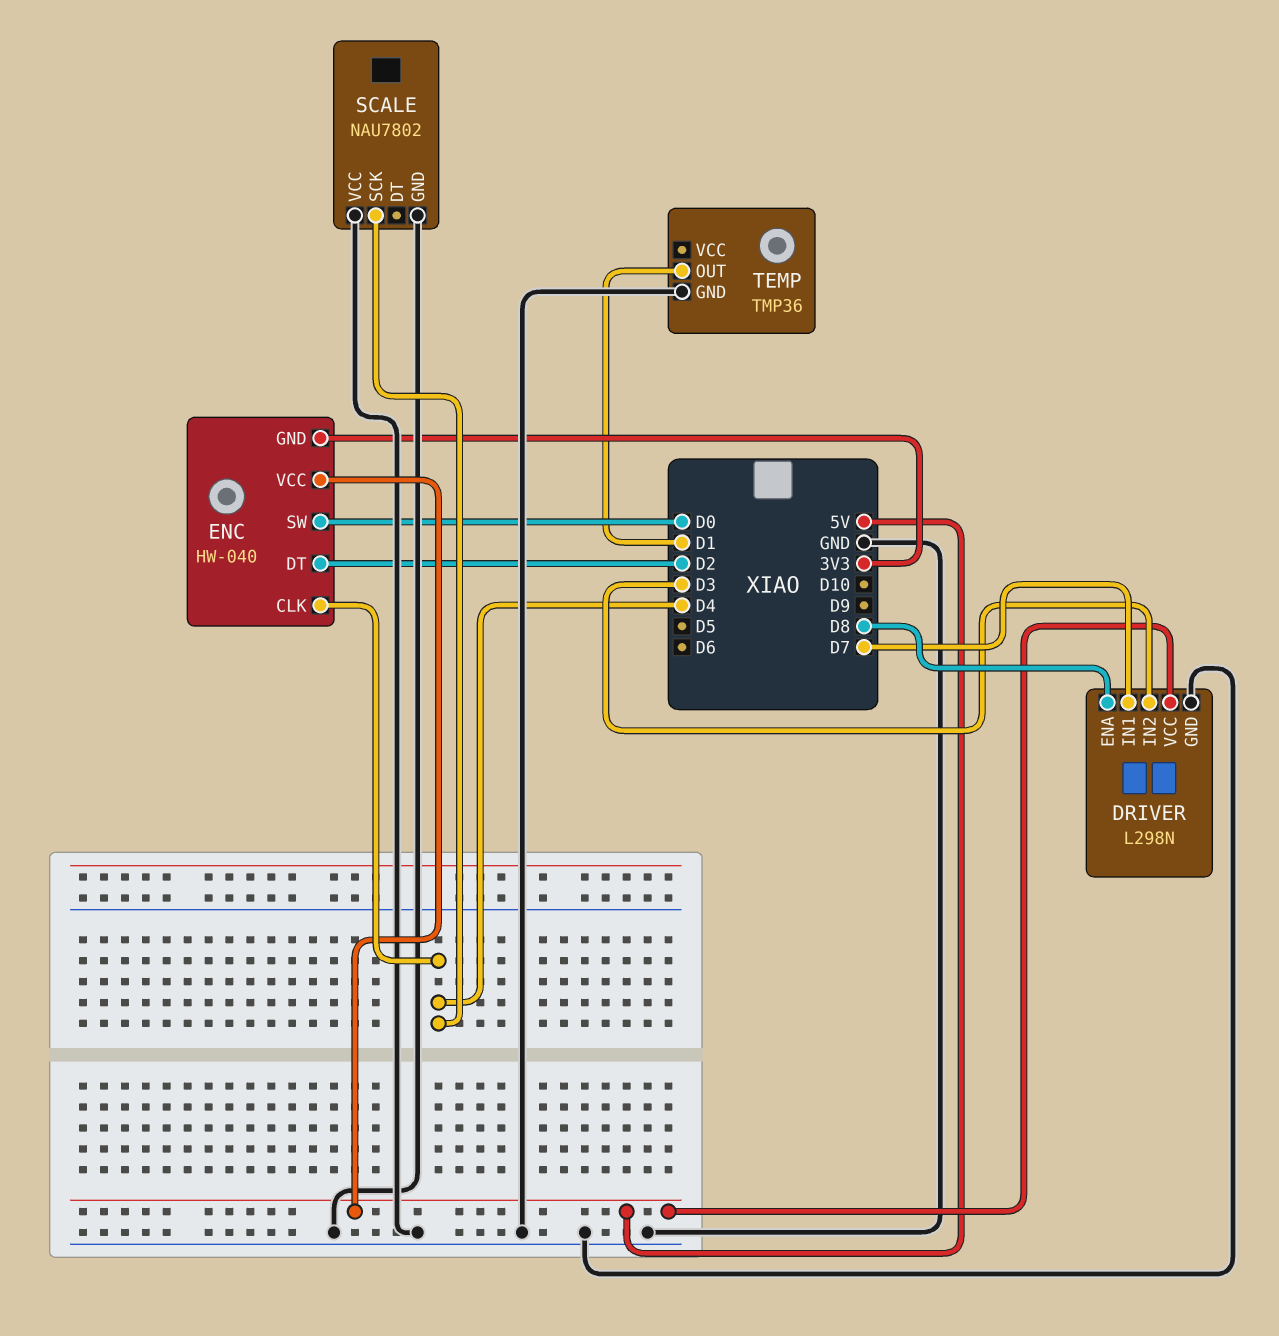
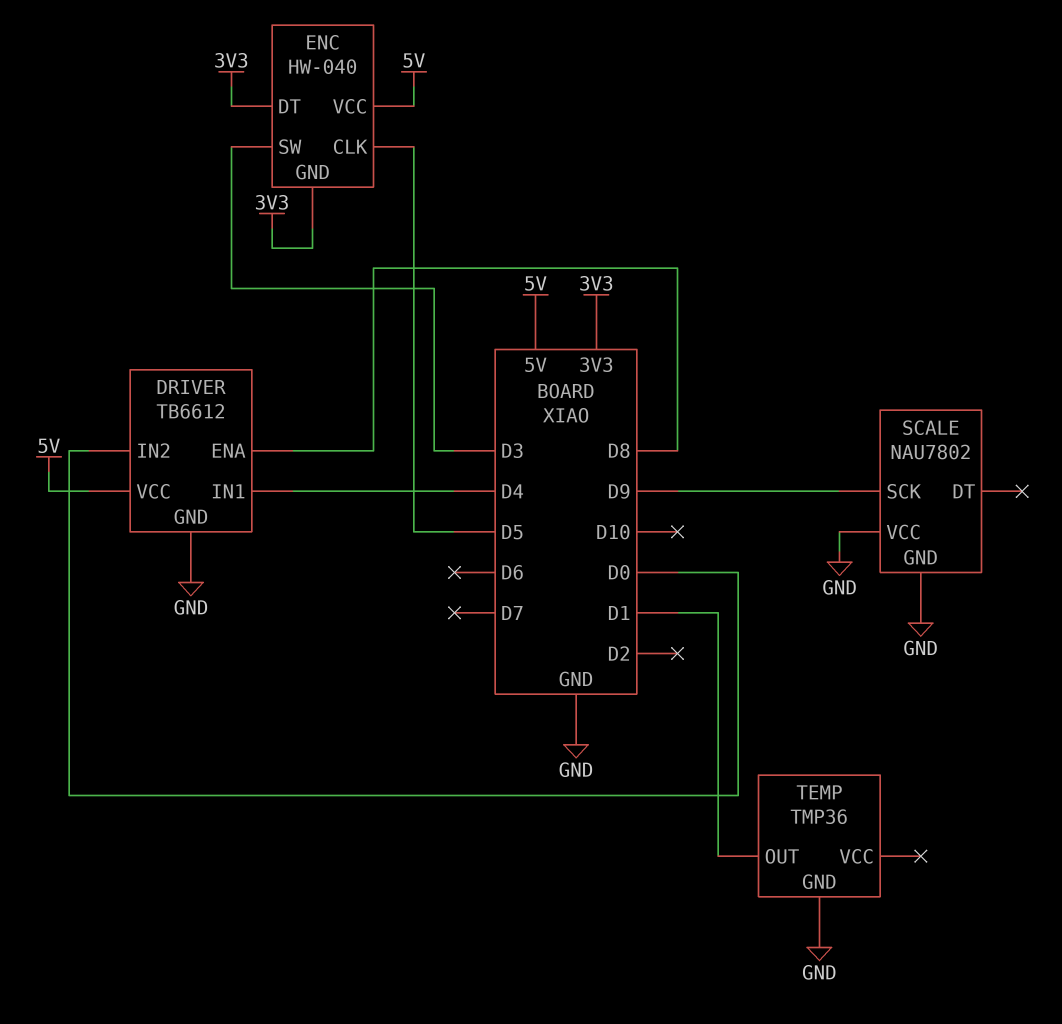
DRIVER: L298N -> TB6612
DRIVER pin IN1: D7 -> D4
DRIVER pin IN2: D3 -> D0
ENC pin CLK: D4 -> D5
ENC pin DT: D2 -> 3V3
ENC pin SW: D0 -> D3
SCALE pin SCK: D4 -> D9

